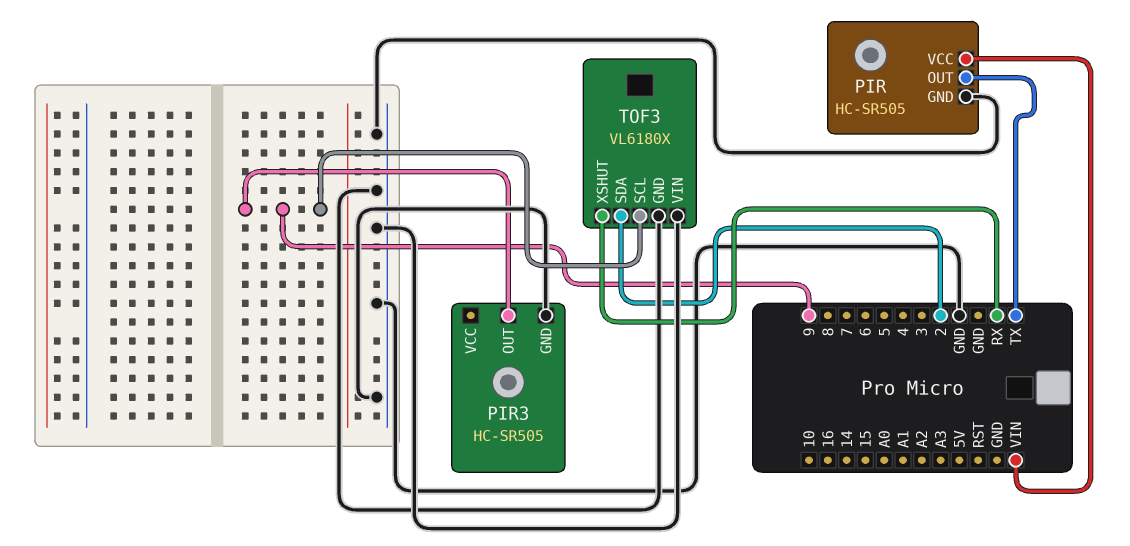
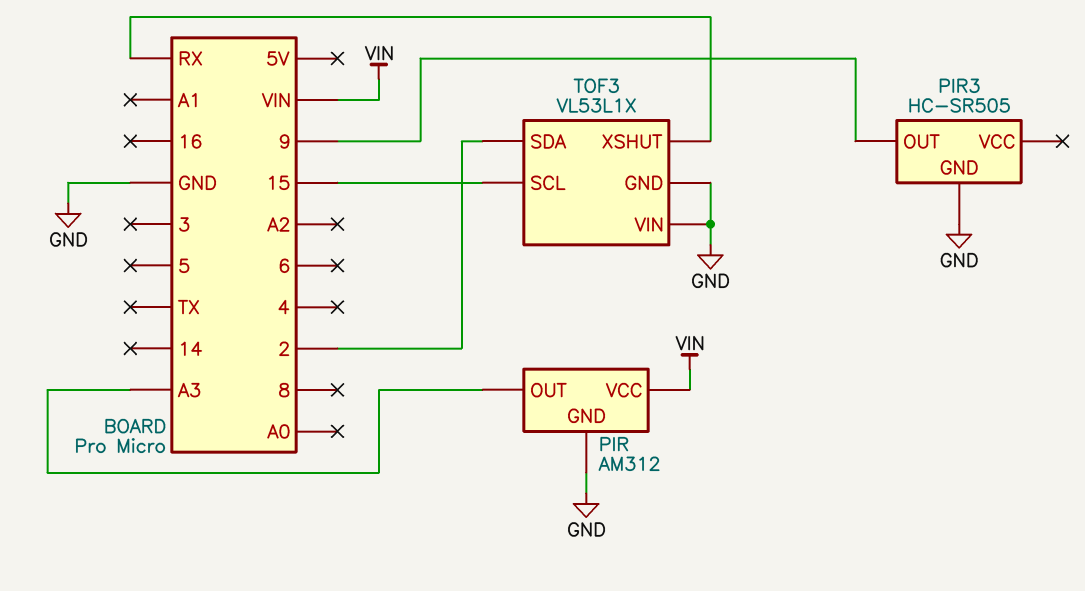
PIR: HC-SR505 -> AM312
PIR pin OUT: TX -> A3
TOF3: VL6180X -> VL53L1X
TOF3 pin SCL: 9 -> 15

